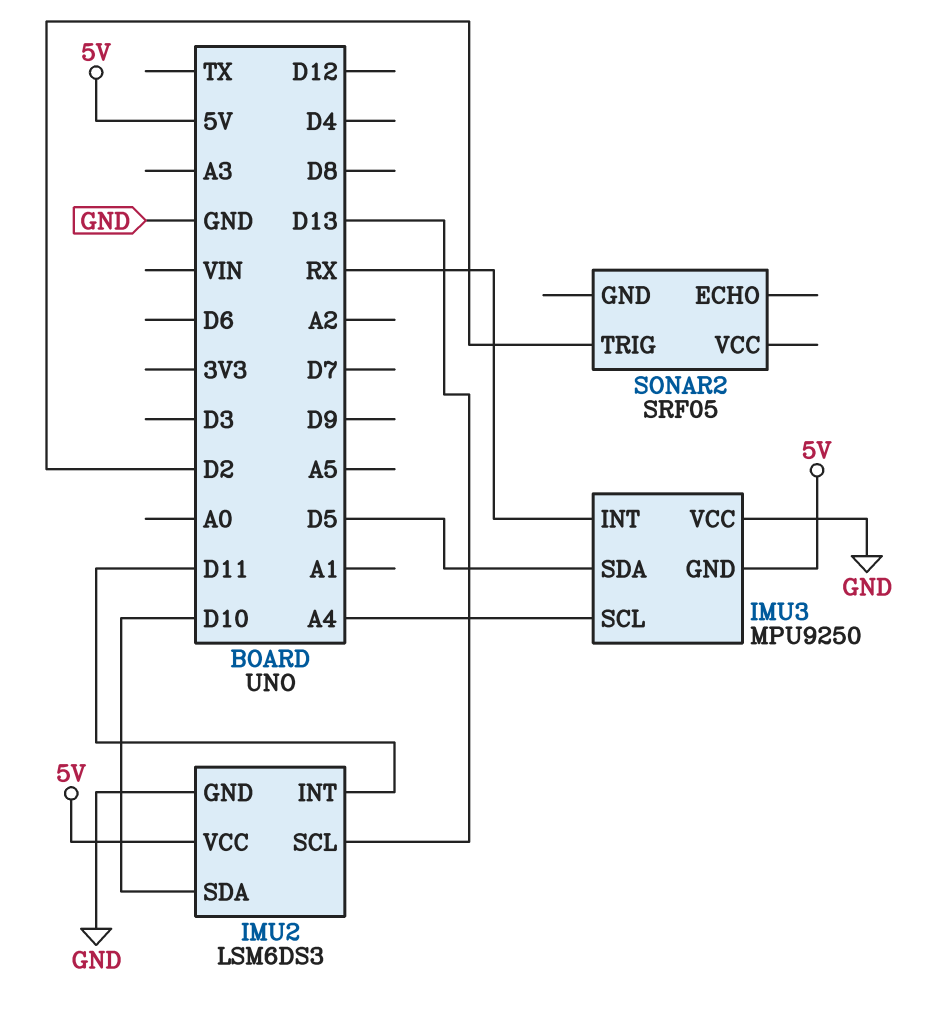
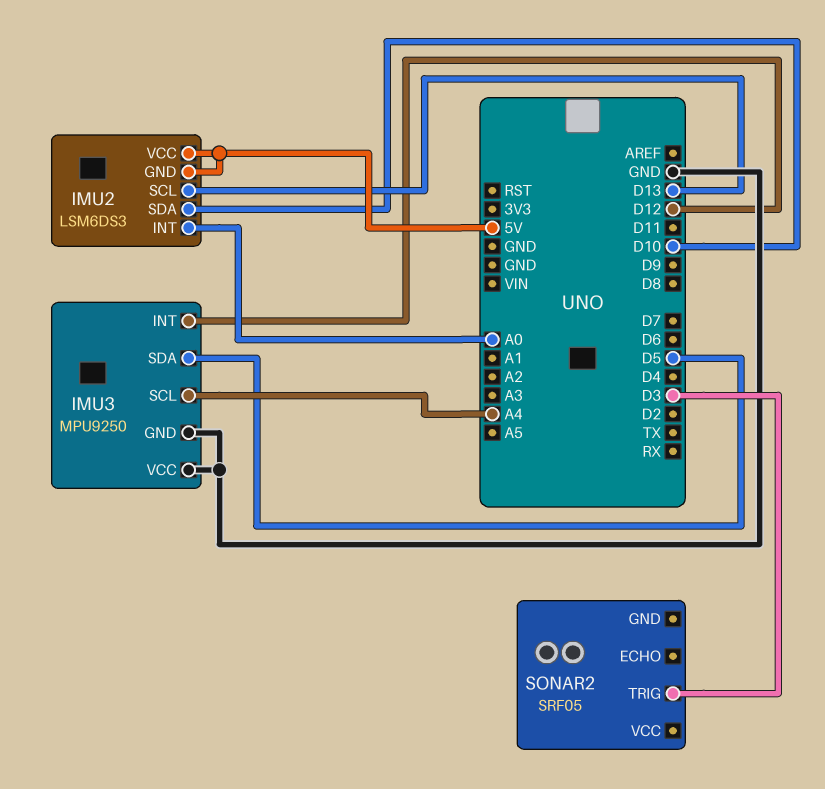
IMU2 pin GND: GND -> 5V
IMU2 pin INT: D11 -> A0
IMU3 pin GND: 5V -> GND
IMU3 pin INT: RX -> D12
SONAR2 pin TRIG: D2 -> D3

